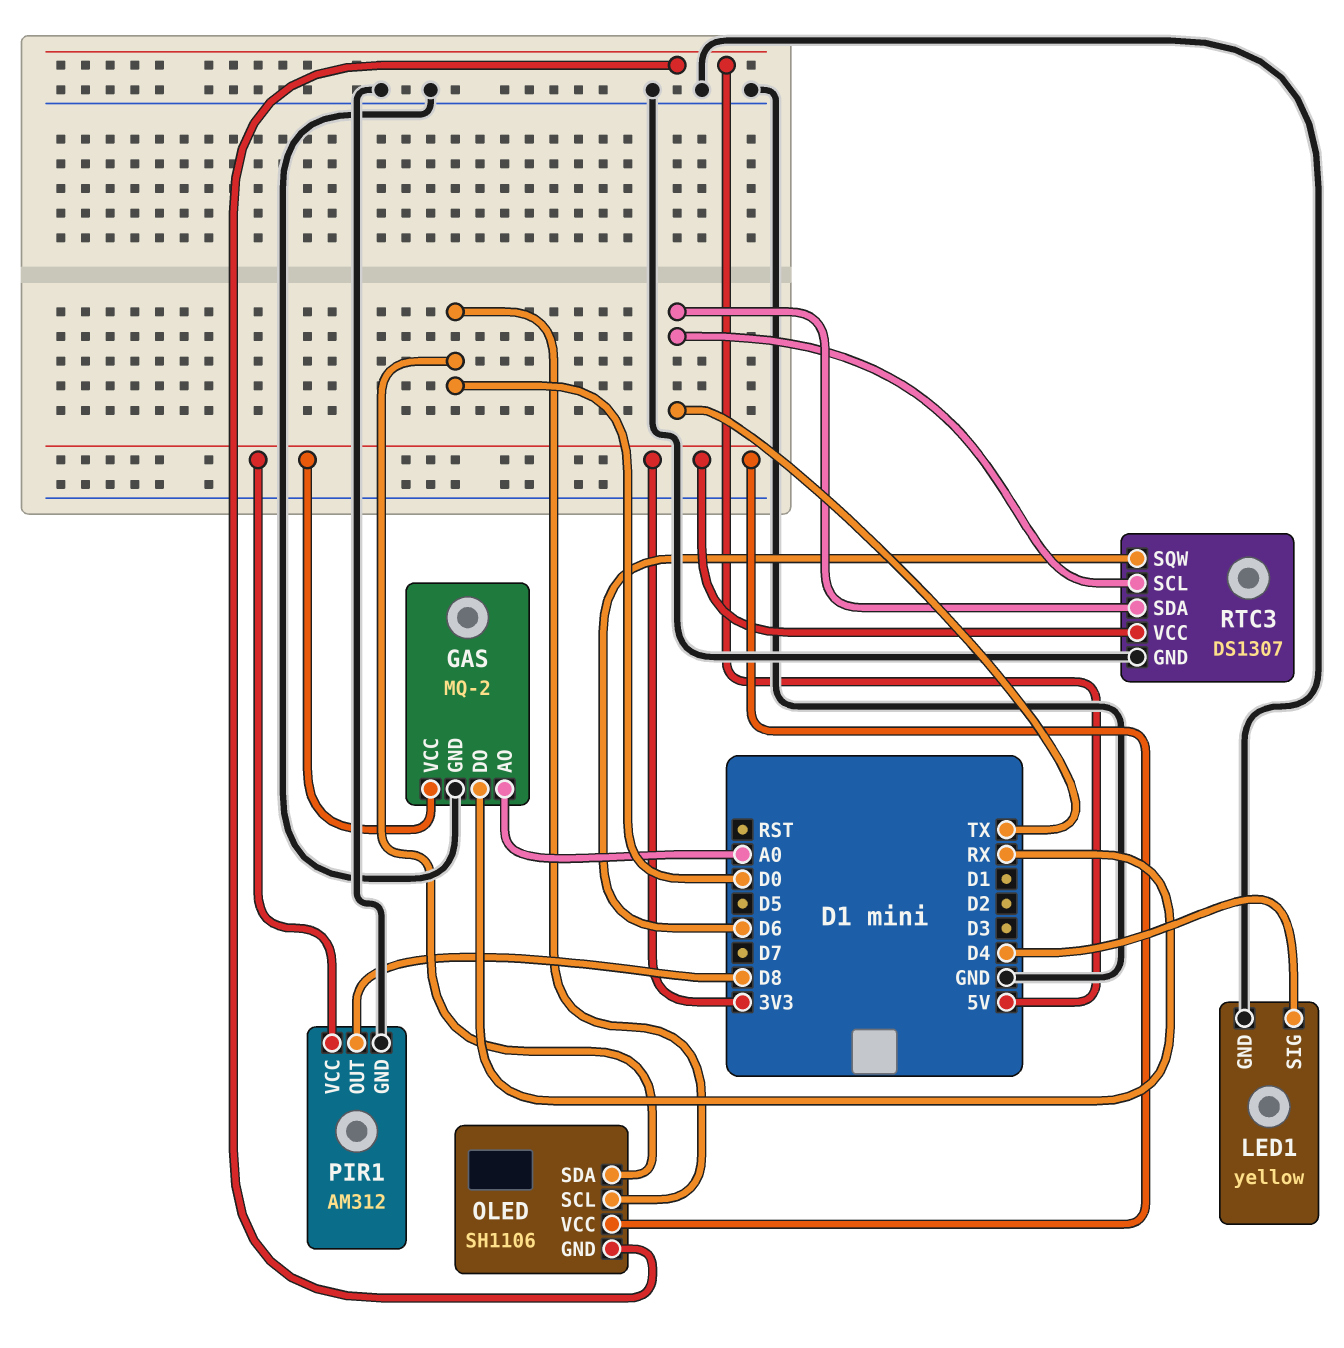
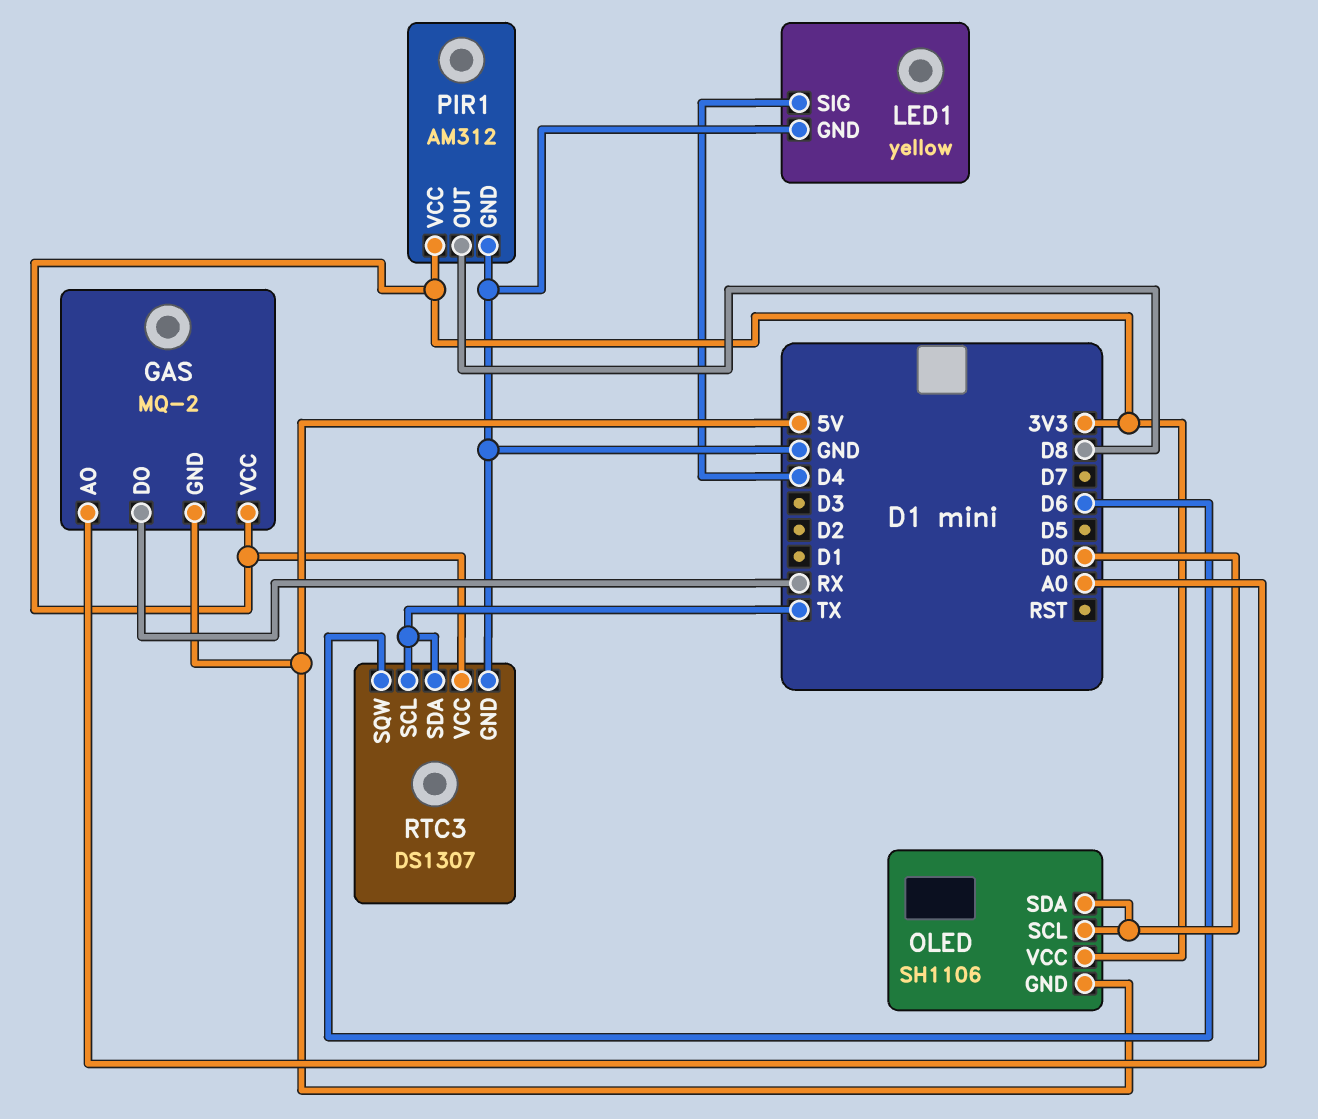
GAS pin GND: GND -> 5V

